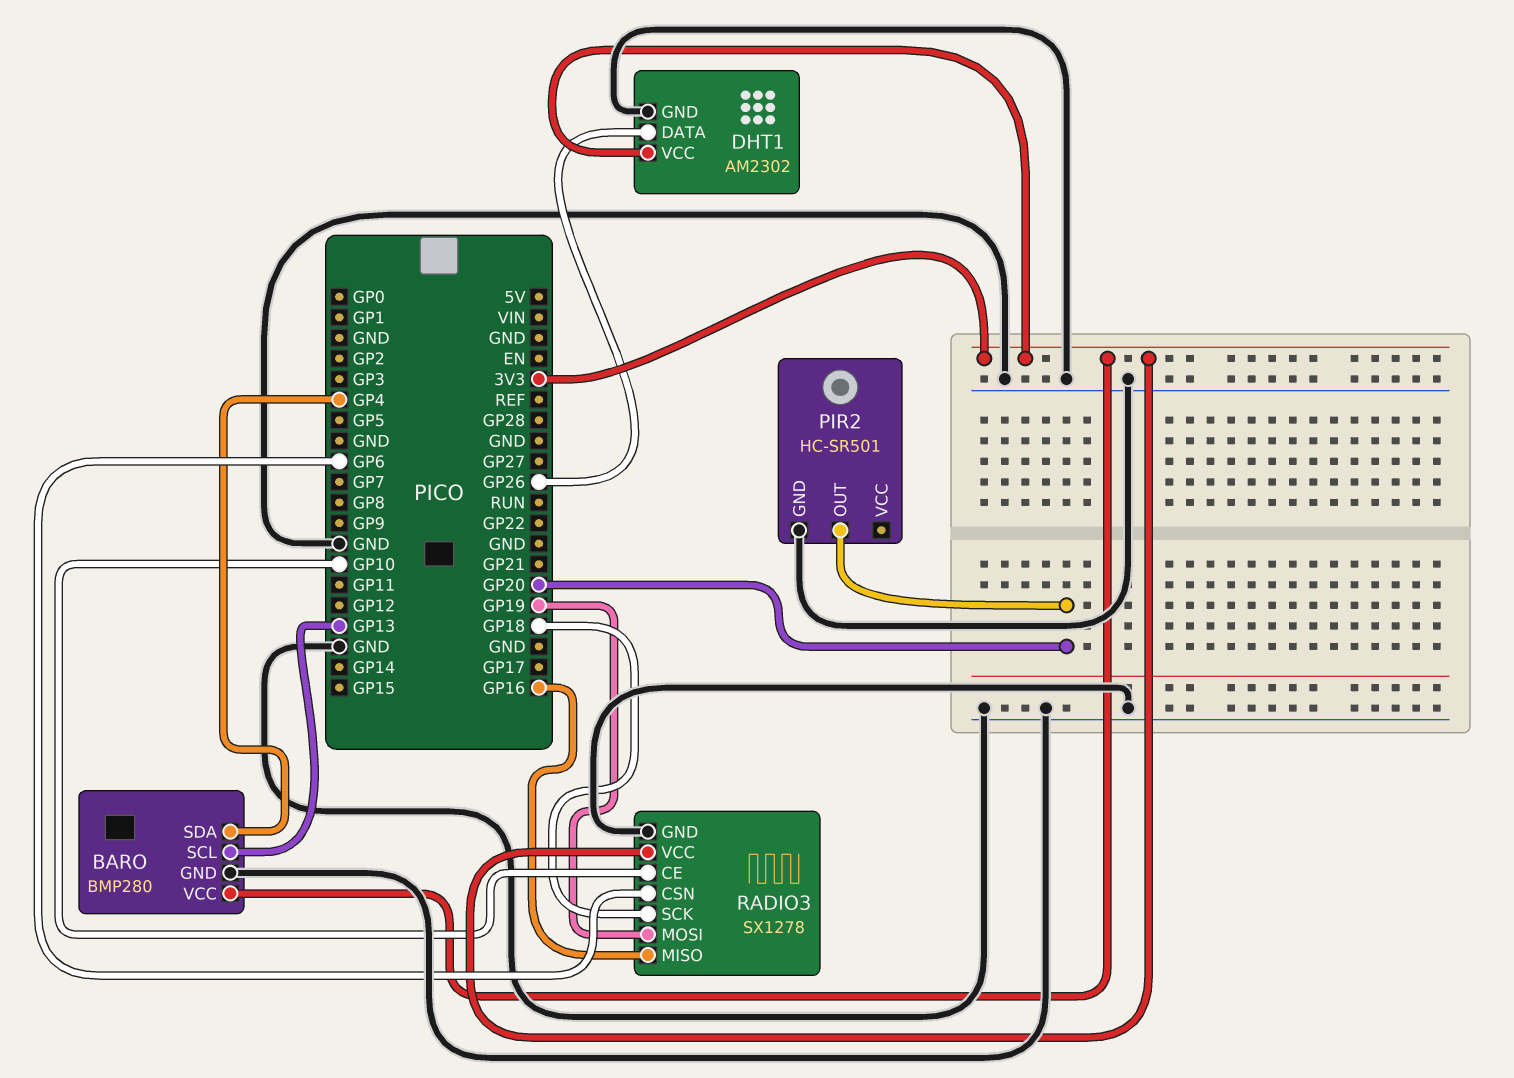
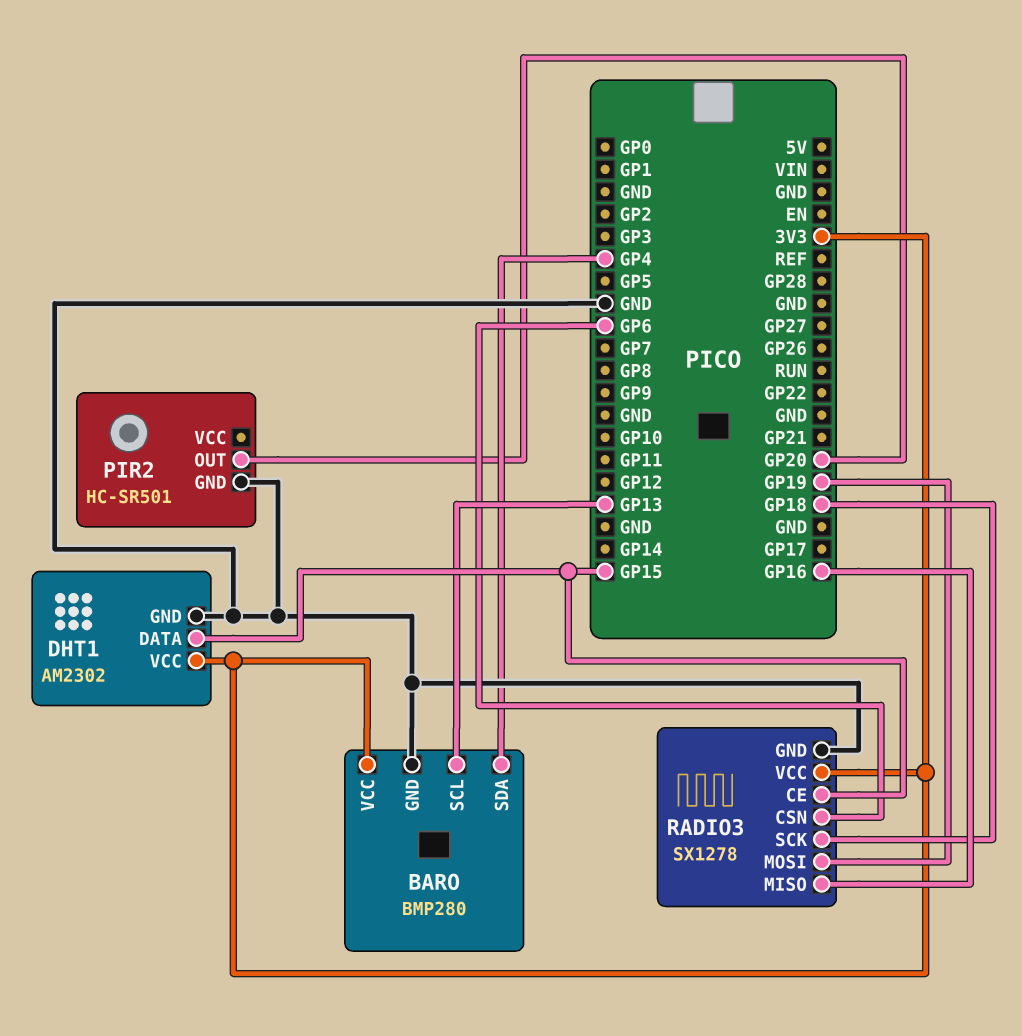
DHT1 pin DATA: GP26 -> GP15
RADIO3 pin CE: GP10 -> GP15

